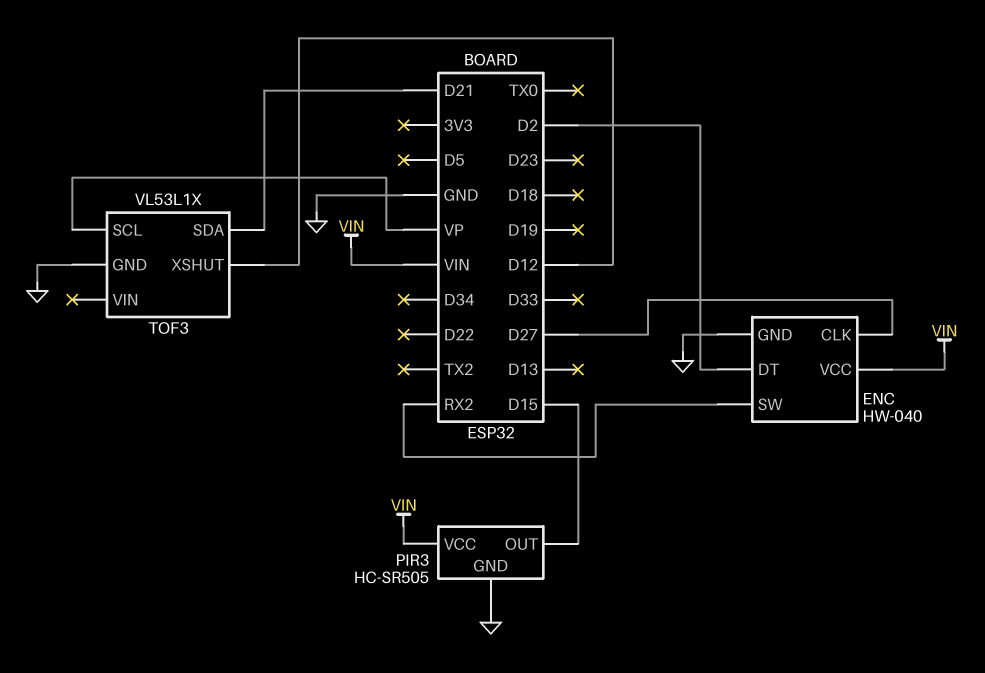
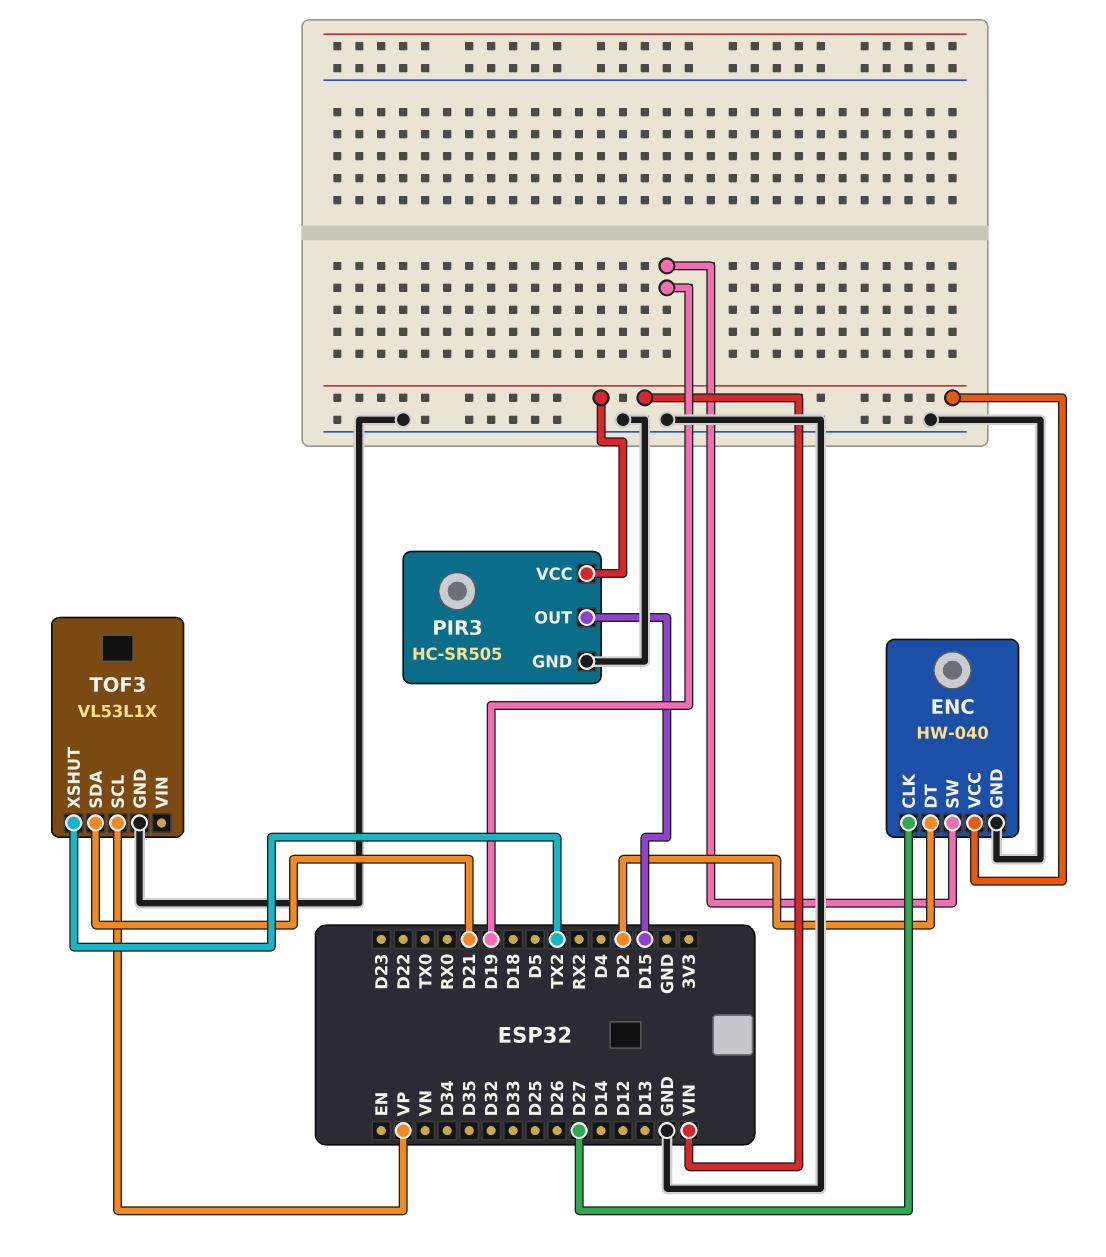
ENC pin SW: RX2 -> D19
TOF3 pin XSHUT: D12 -> TX2

